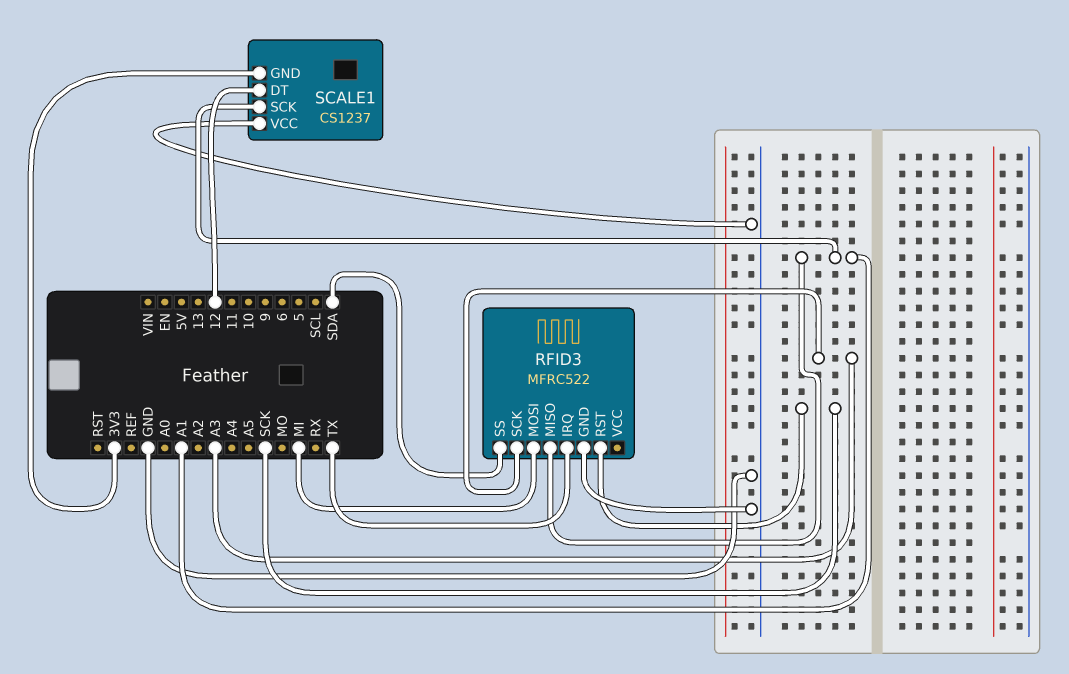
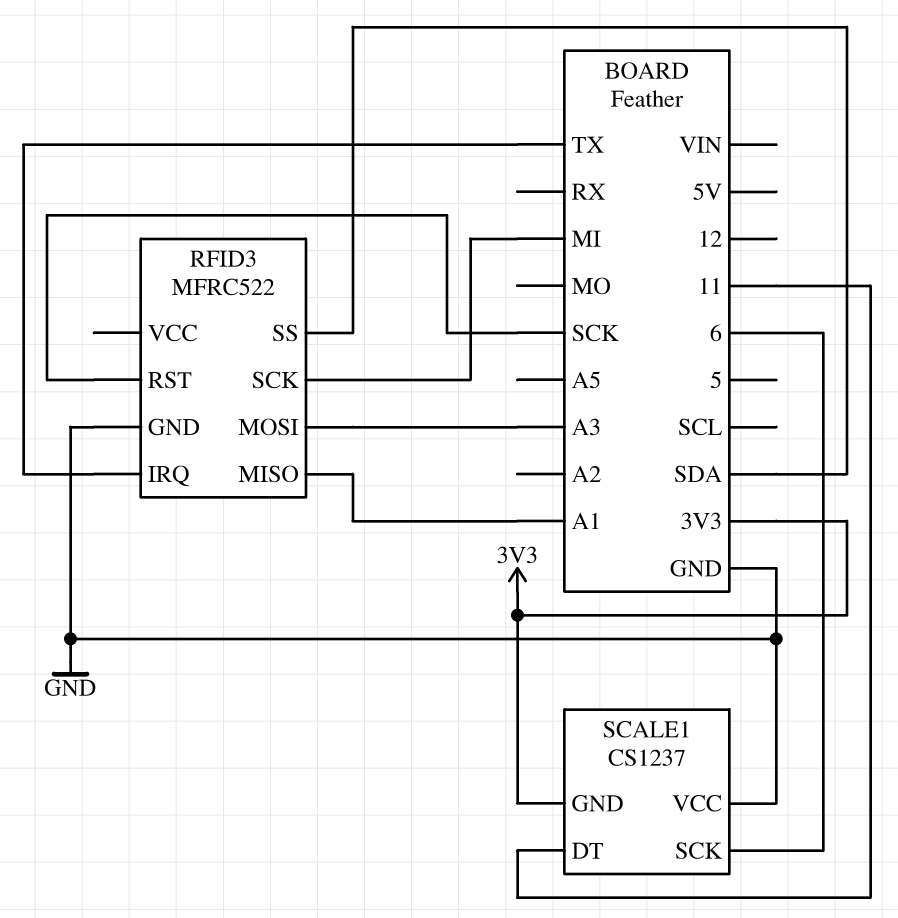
RFID3 pin MOSI: MI -> A3
RFID3 pin SCK: A3 -> MI
SCALE1 pin DT: 12 -> 11
SCALE1 pin SCK: A1 -> 6

